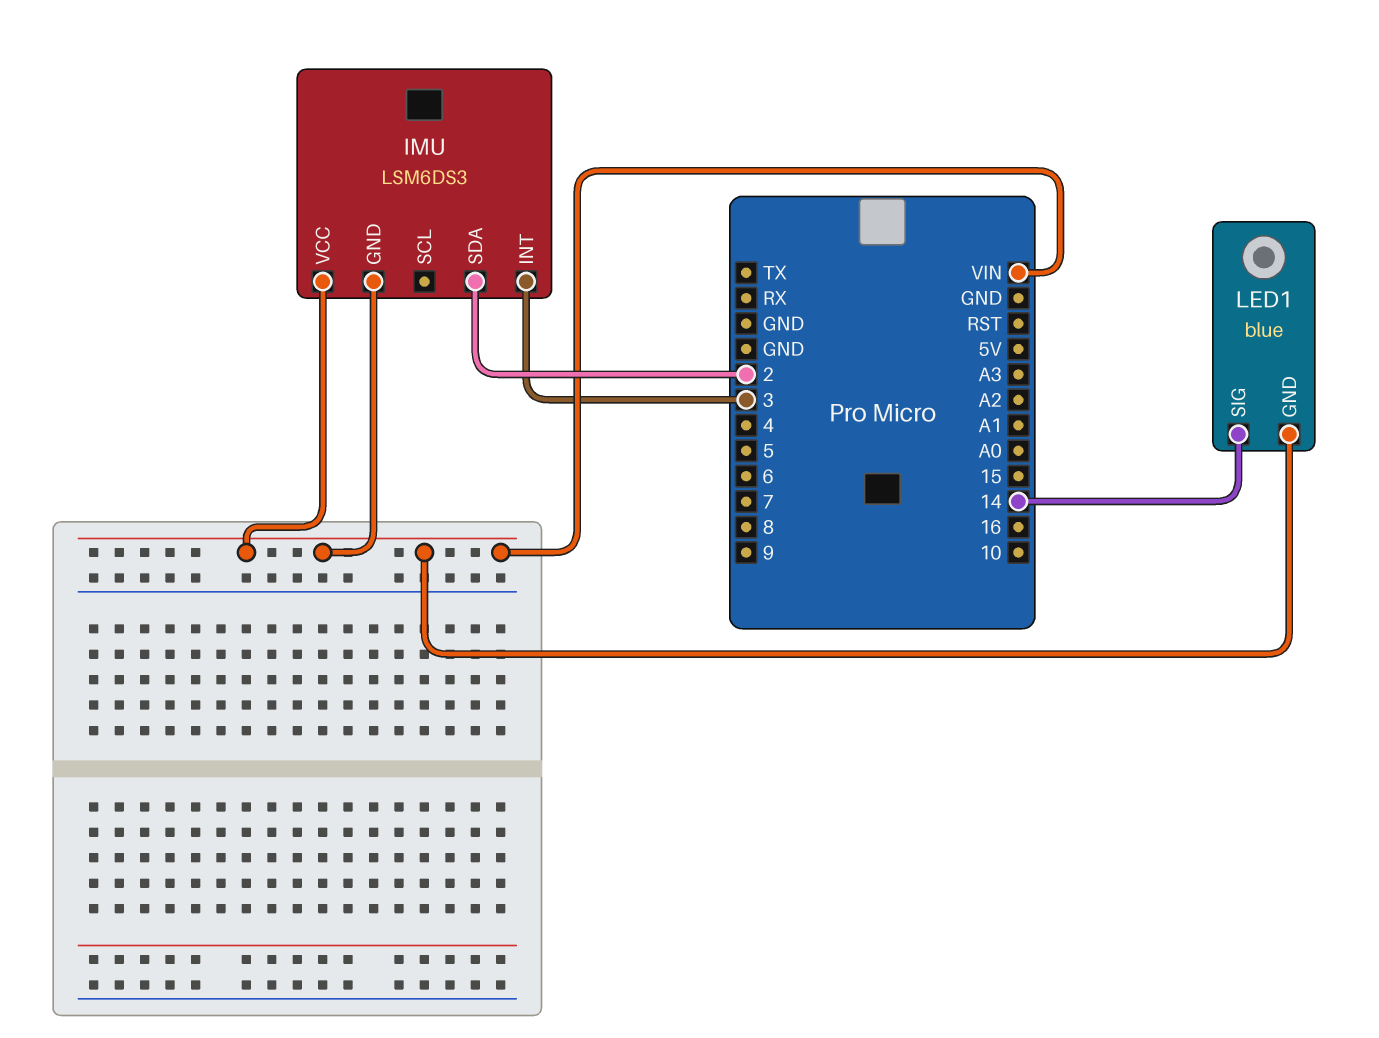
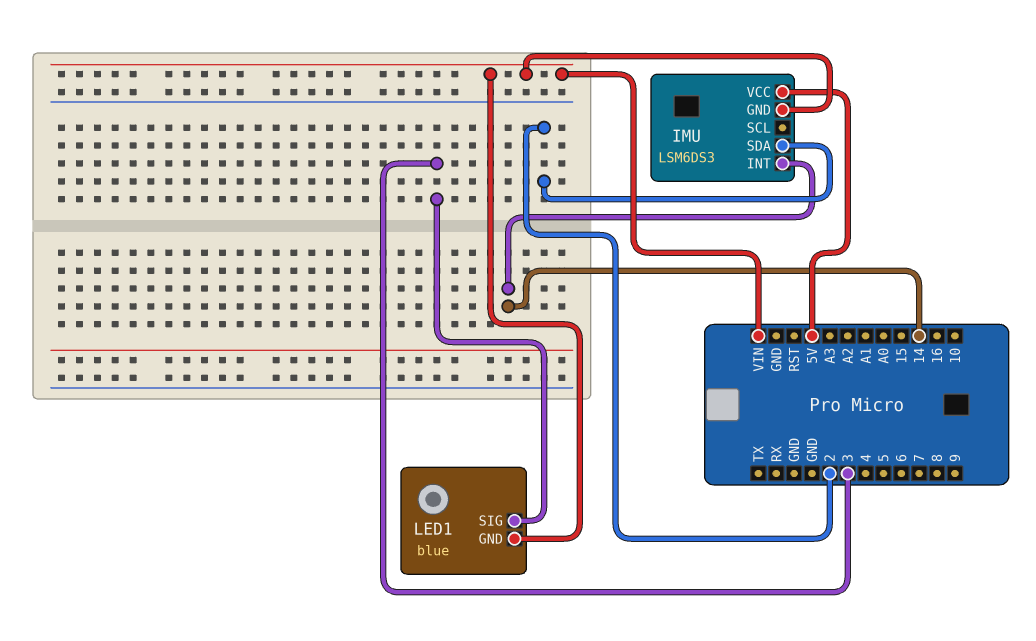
IMU pin INT: 3 -> 14
IMU pin VCC: VIN -> 5V
LED1 pin SIG: 14 -> 3

